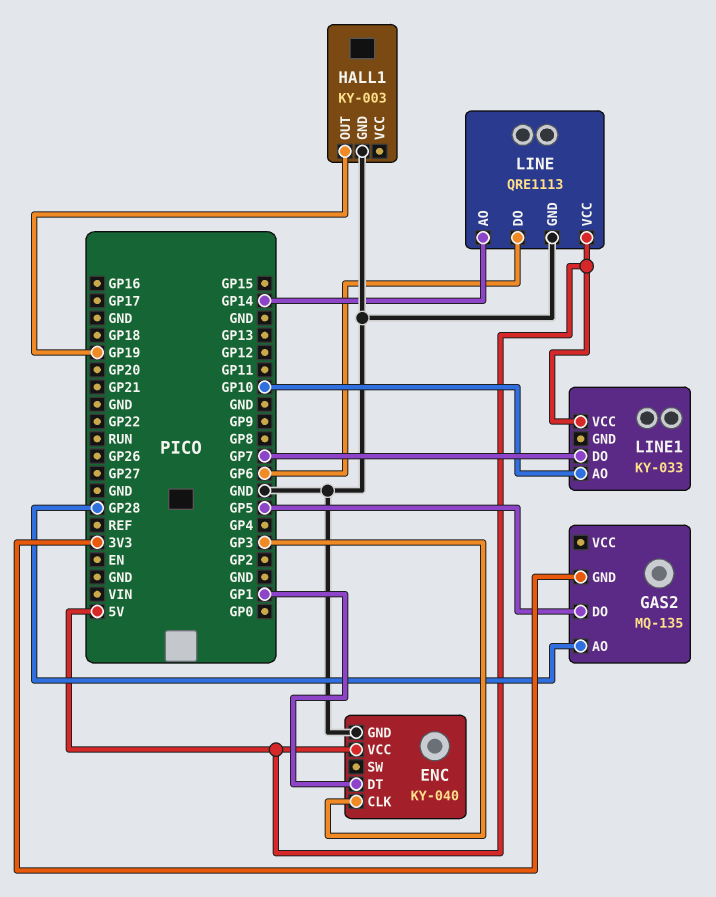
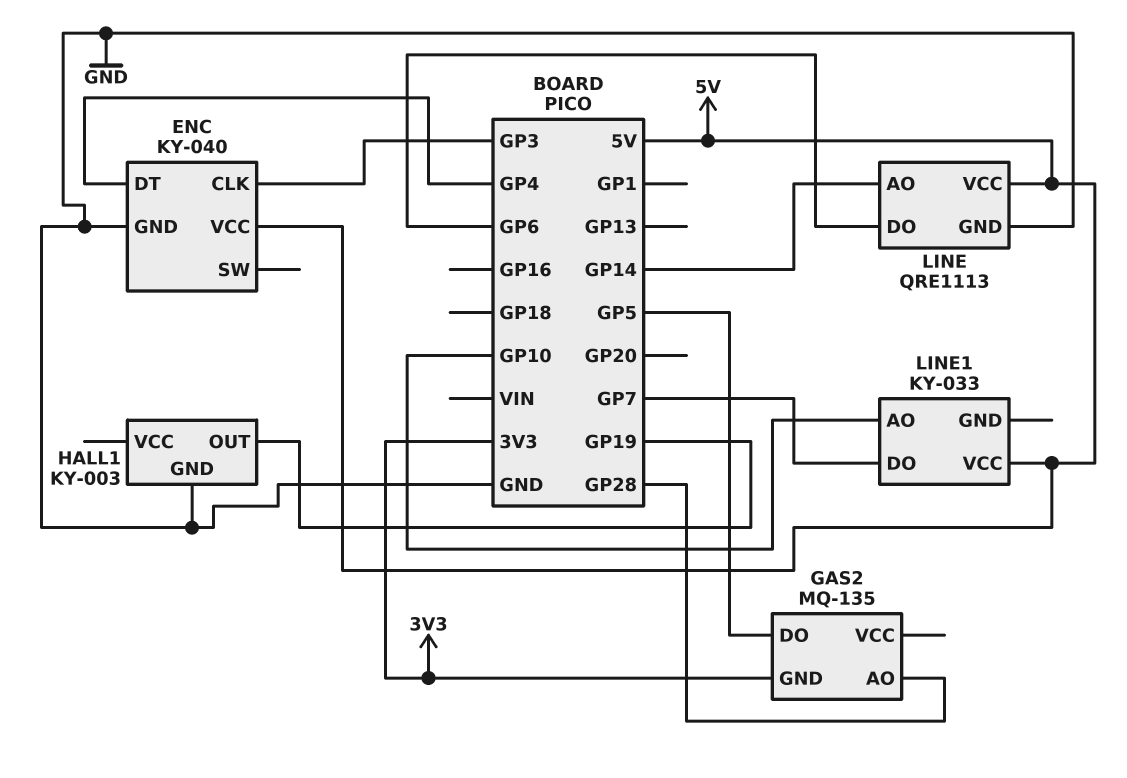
ENC pin DT: GP1 -> GP4

